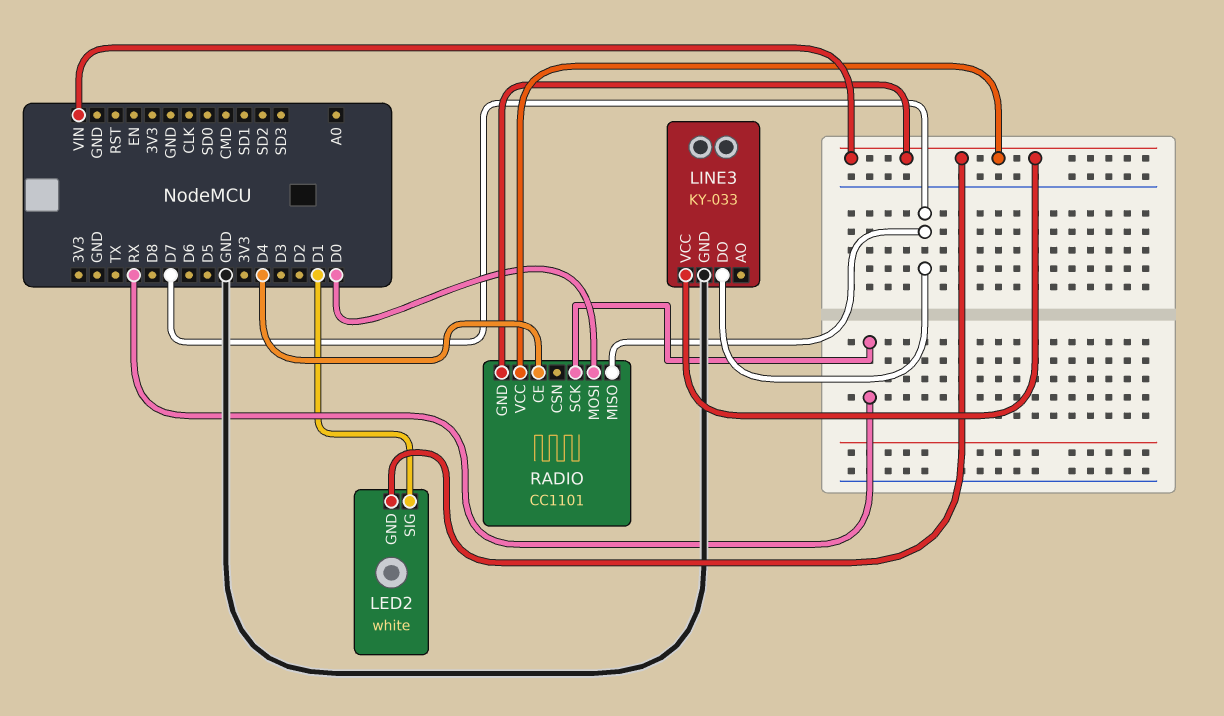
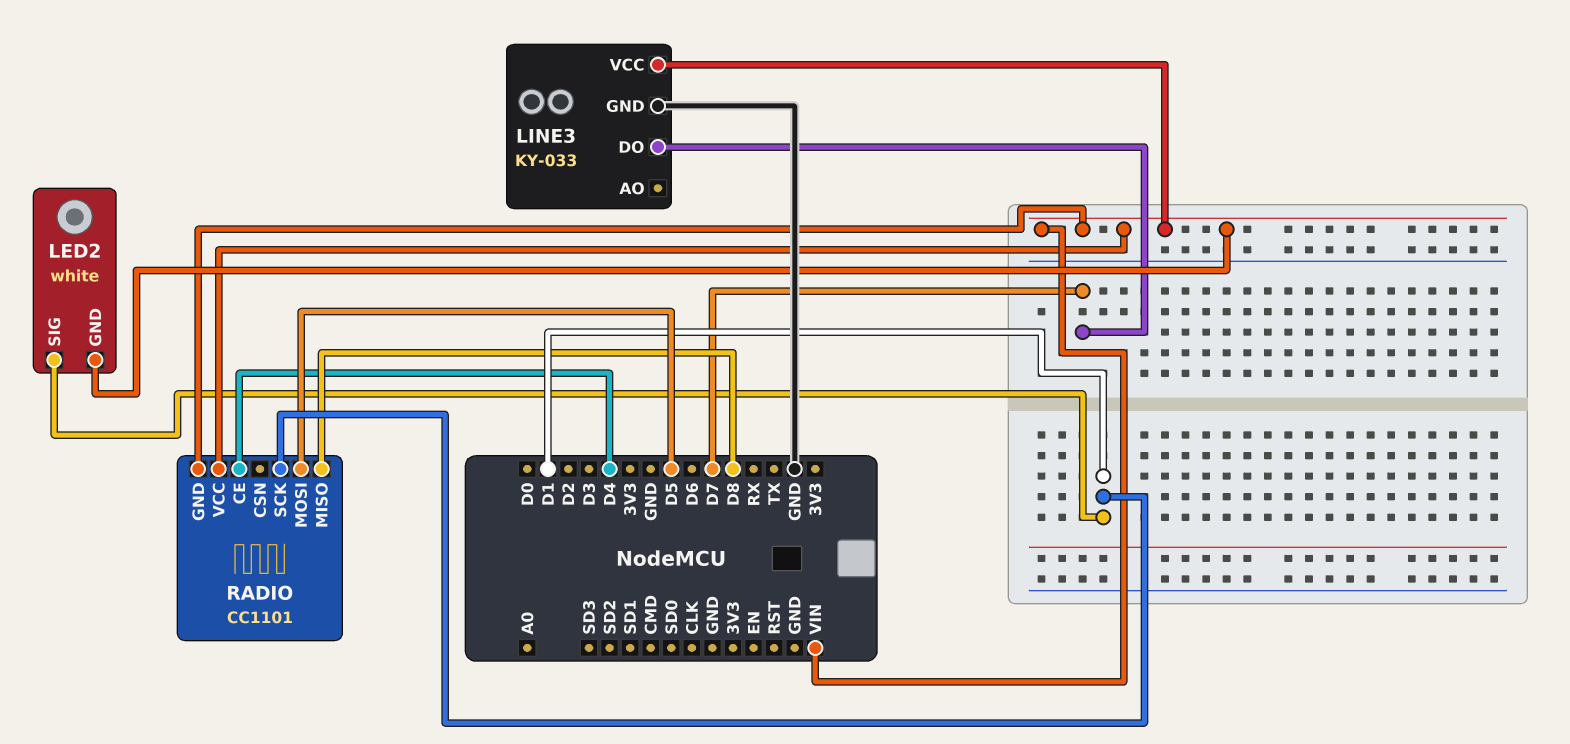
RADIO pin MISO: D7 -> D8
RADIO pin MOSI: D0 -> D5
RADIO pin SCK: RX -> D1

